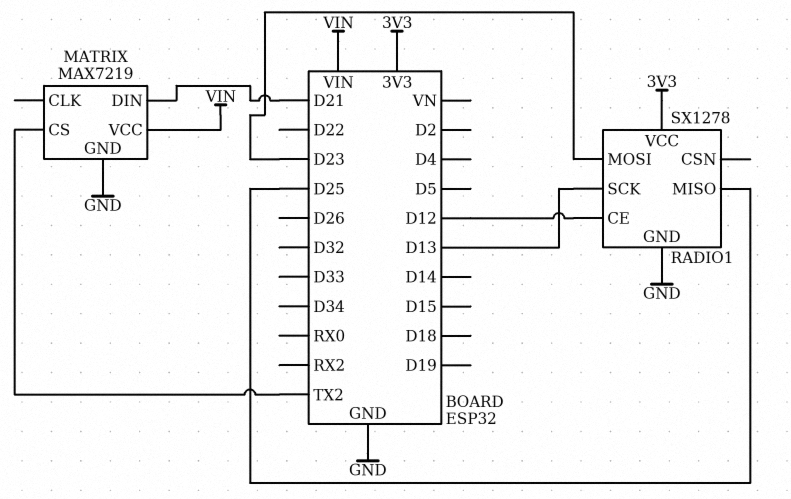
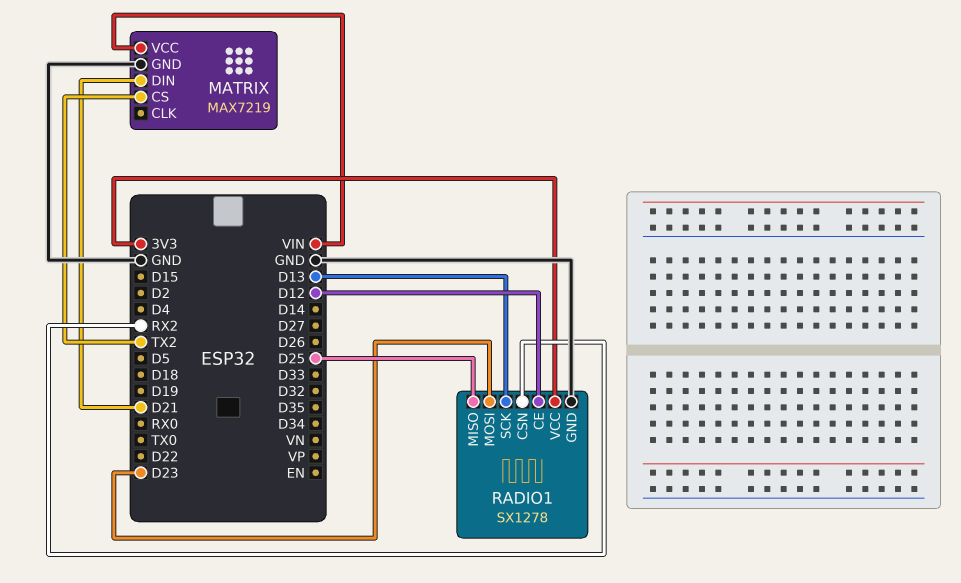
RADIO1 pin CSN: none -> RX2

